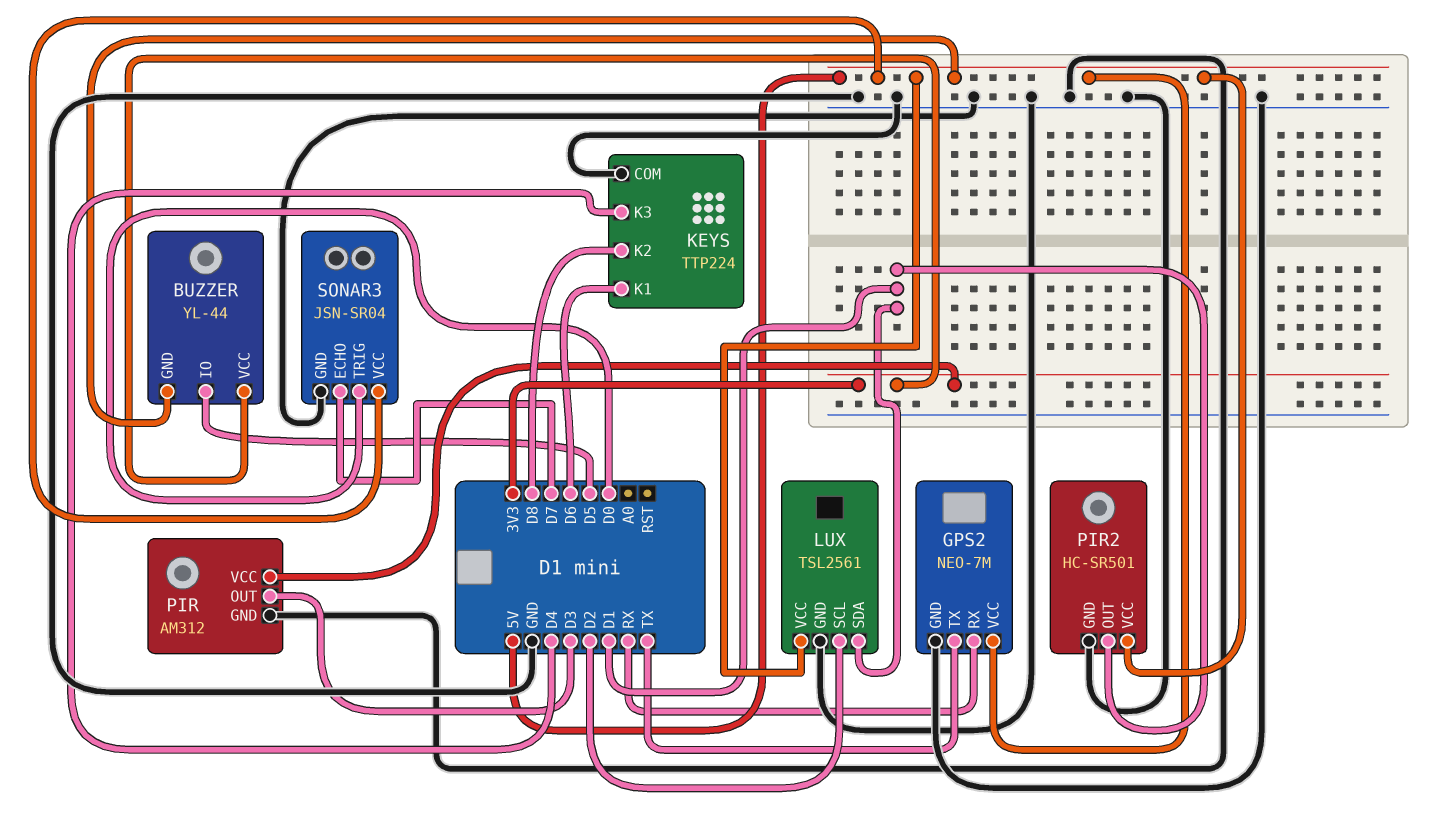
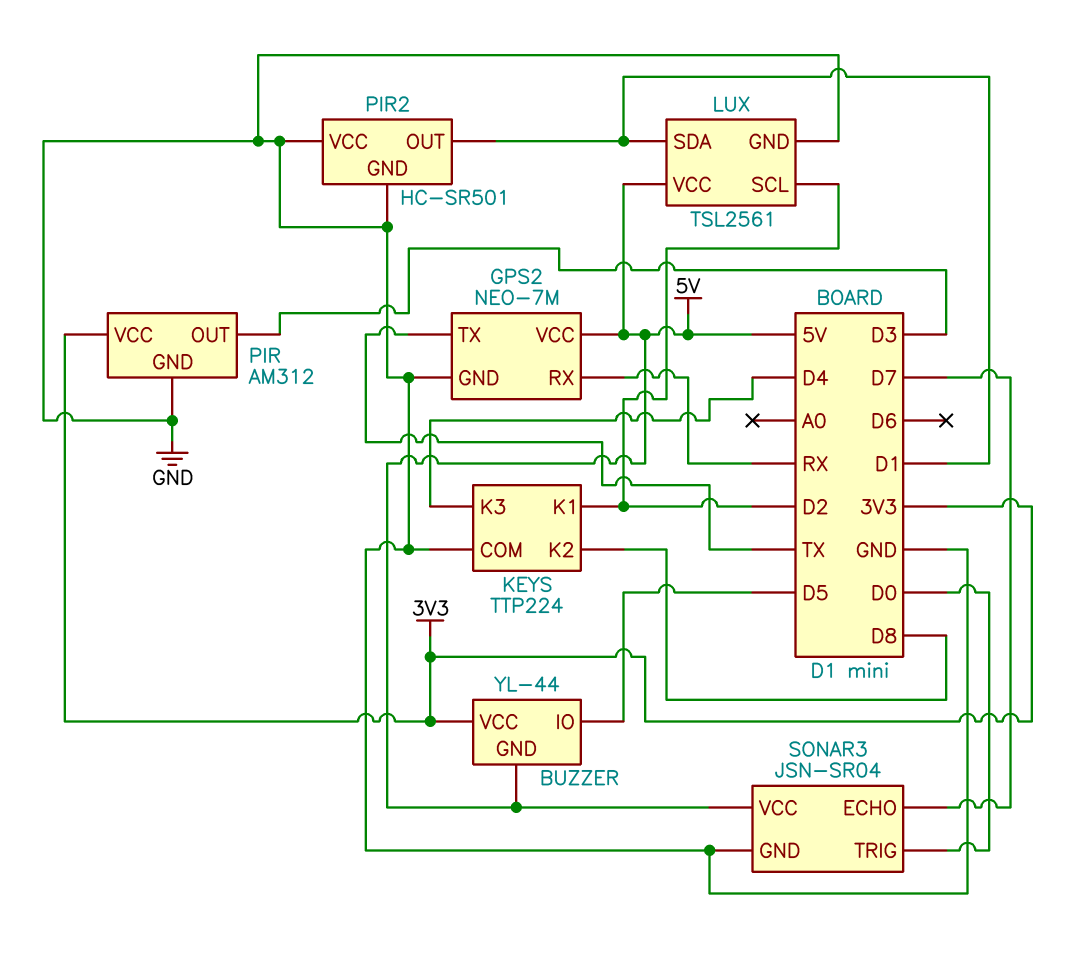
KEYS pin K1: D6 -> D2
PIR2 pin VCC: 5V -> GND

